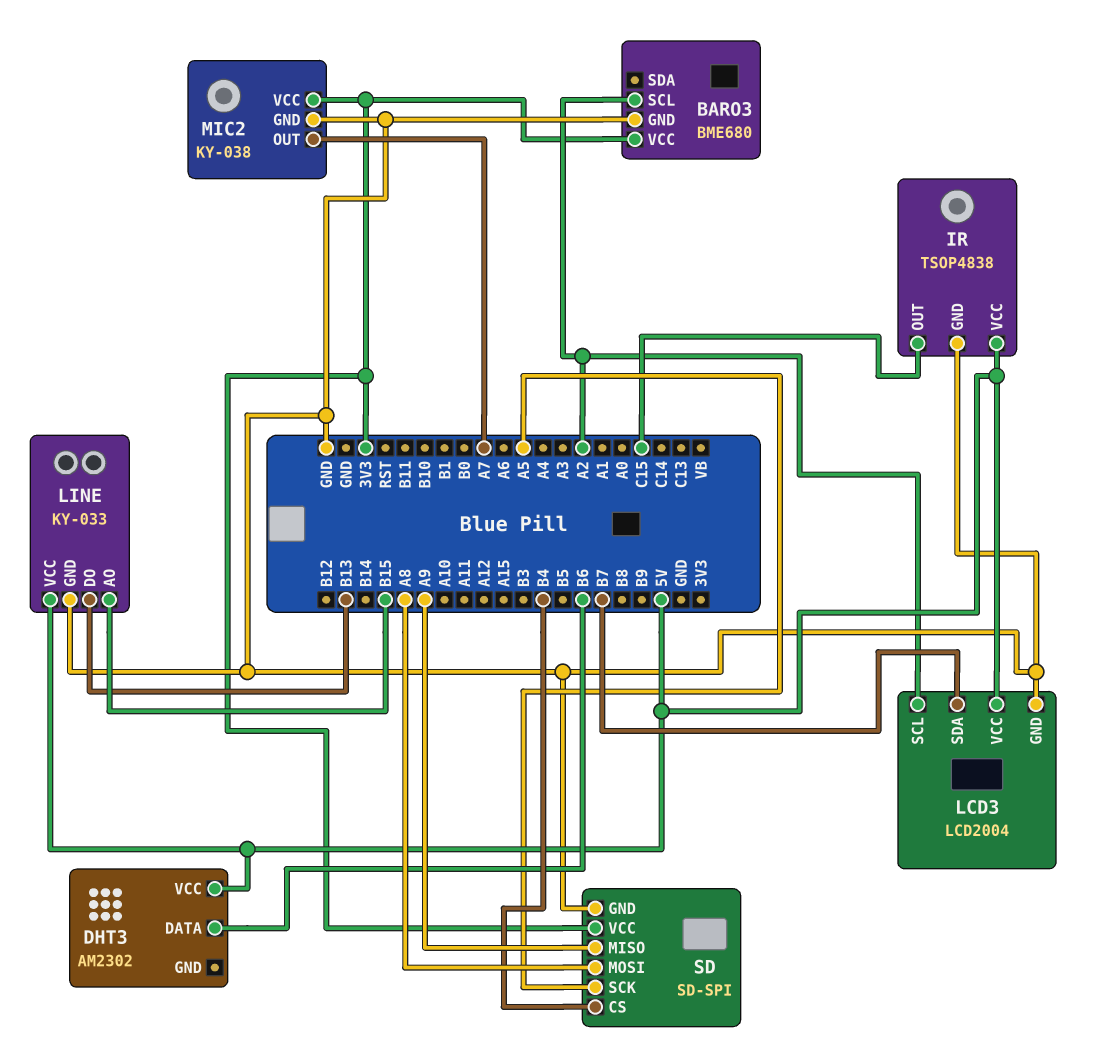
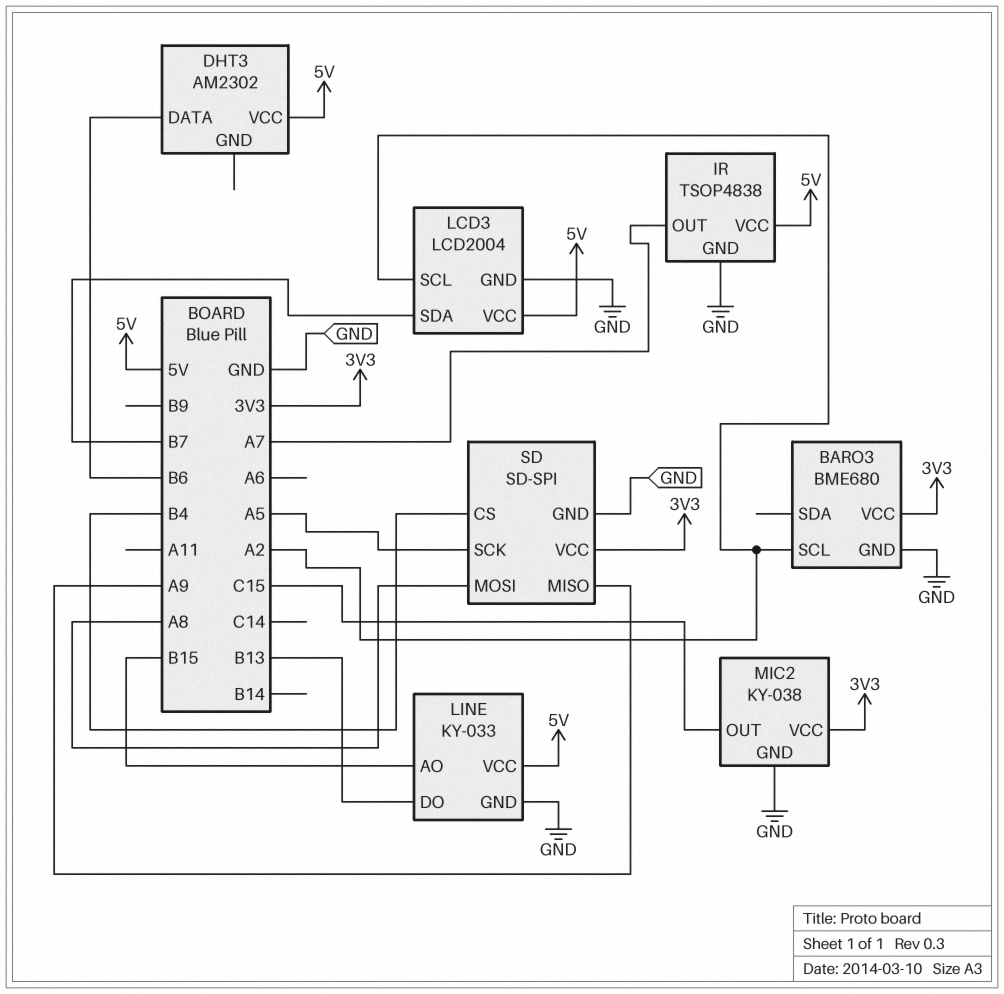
IR pin OUT: C15 -> A7
MIC2 pin OUT: A7 -> C15

